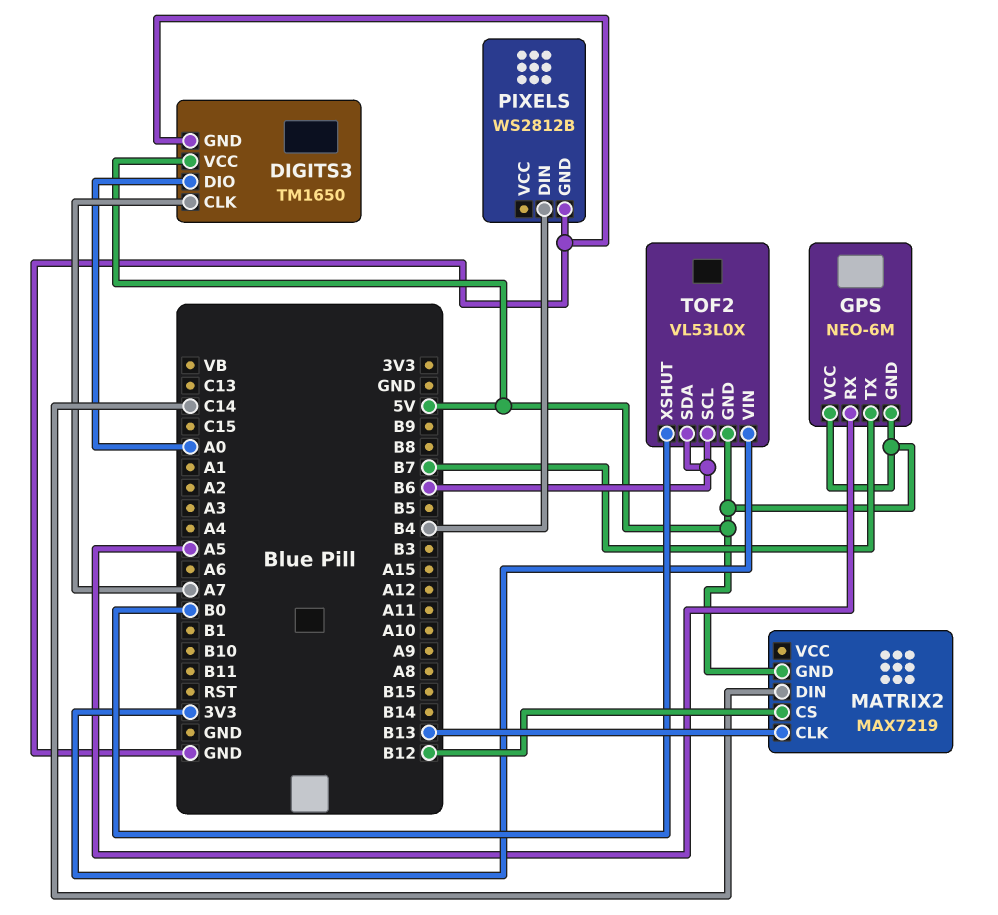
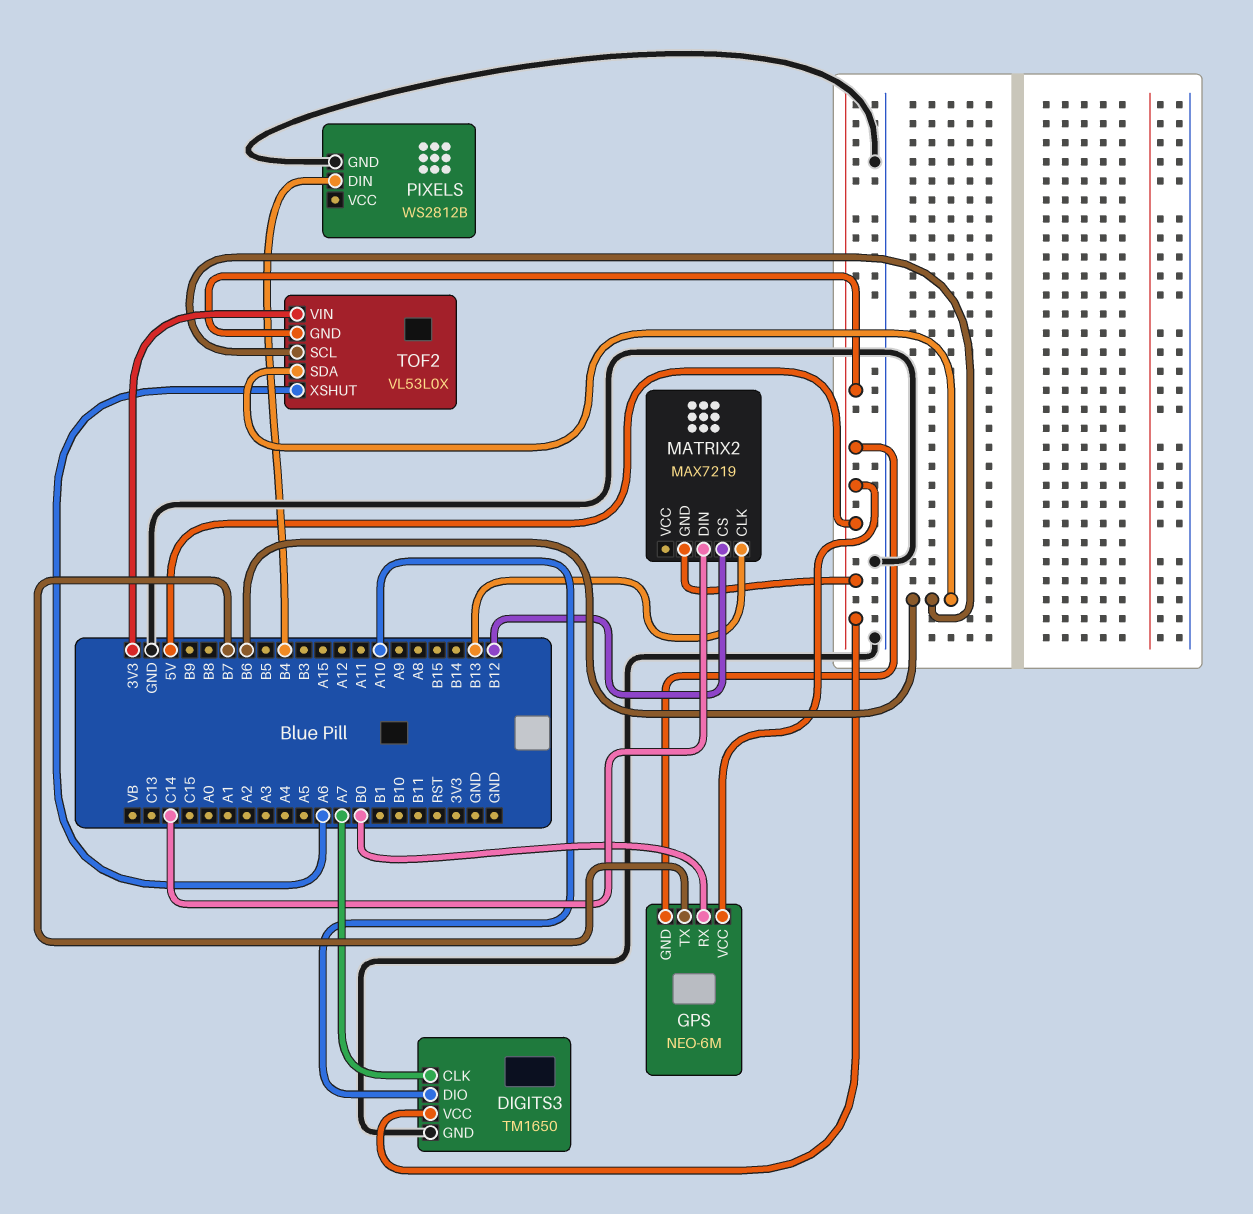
DIGITS3 pin DIO: A0 -> A10
GPS pin RX: A5 -> B0
TOF2 pin XSHUT: B0 -> A6

